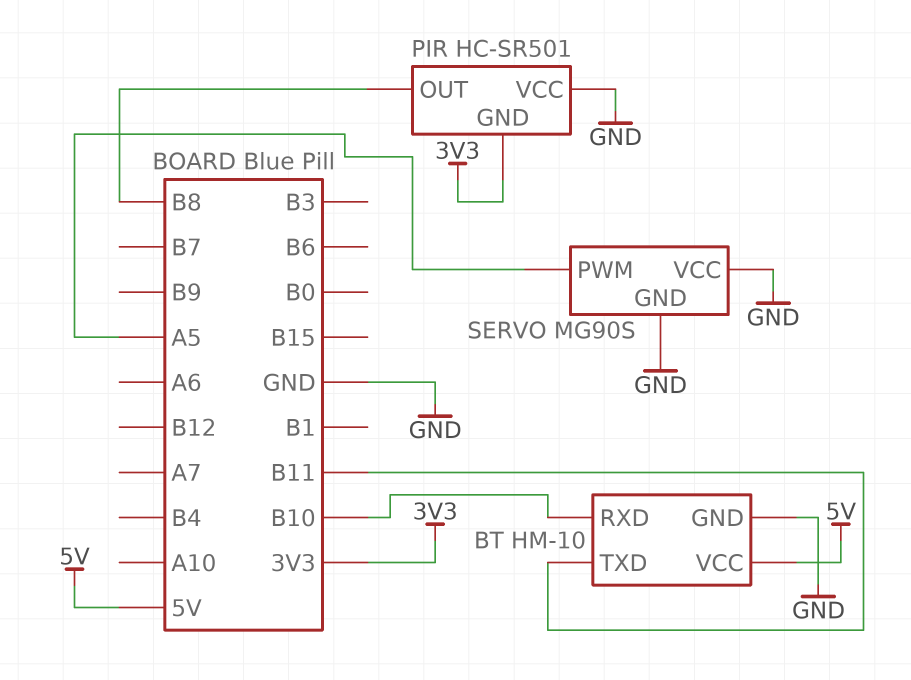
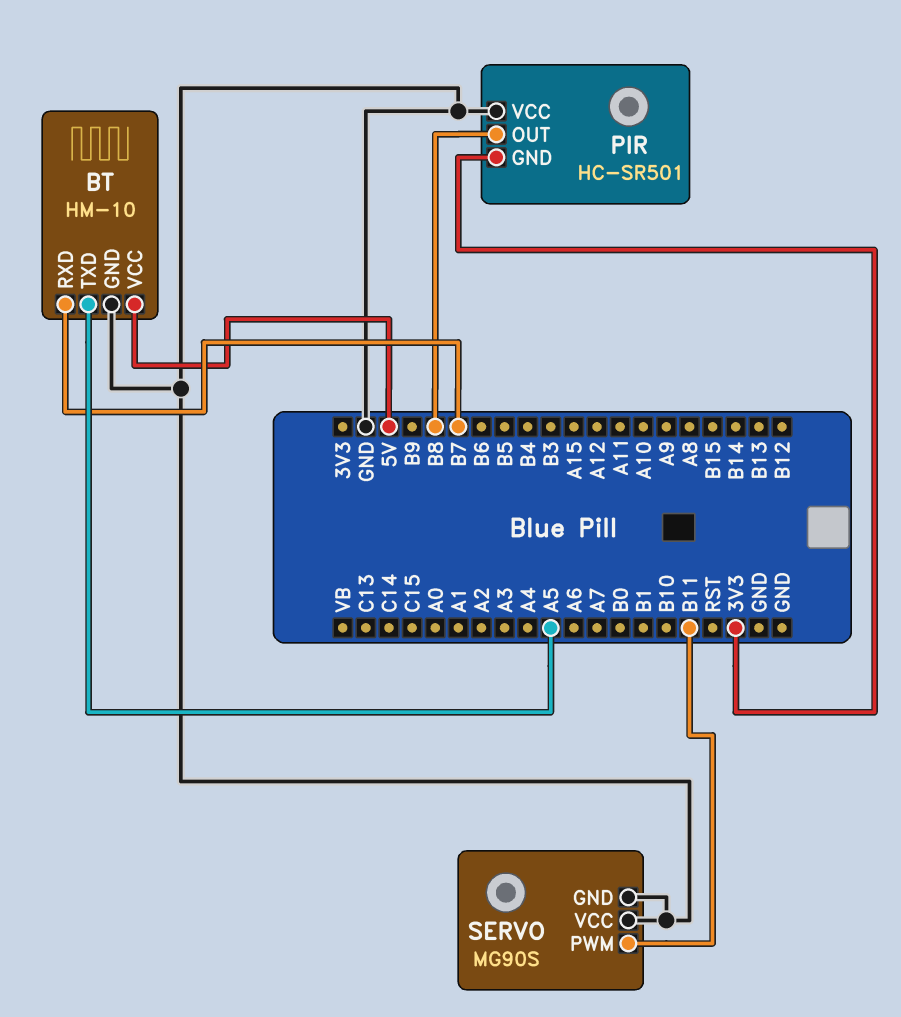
BT pin RXD: B10 -> B7
BT pin TXD: B11 -> A5
SERVO pin PWM: A5 -> B11

